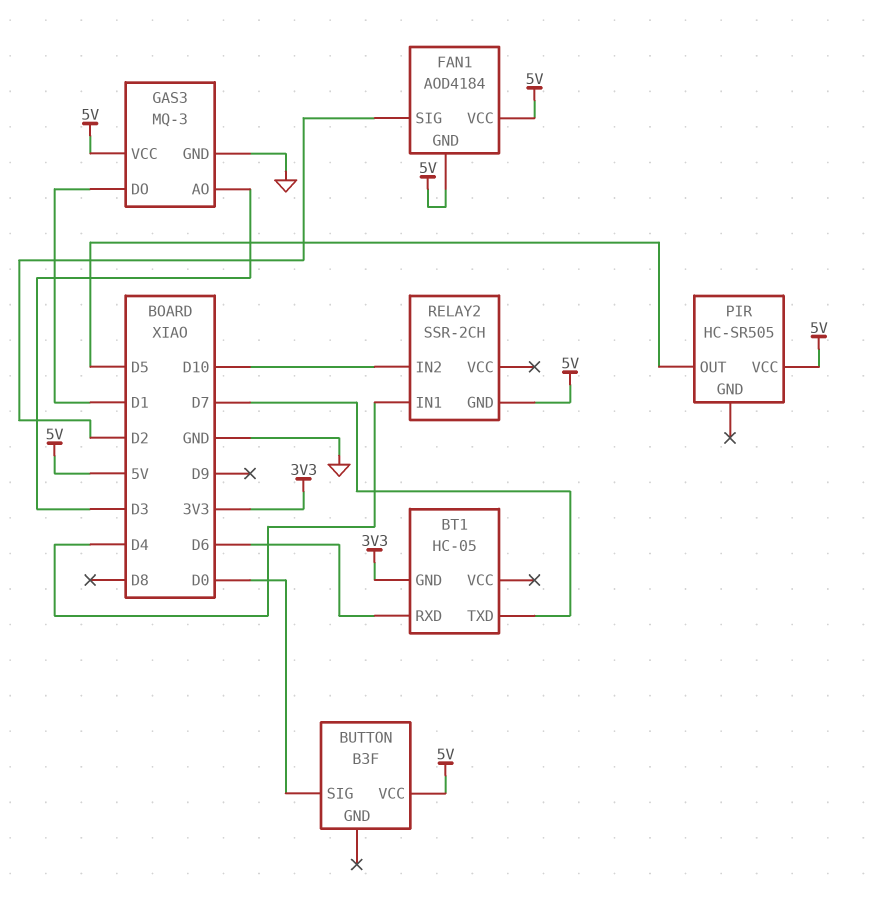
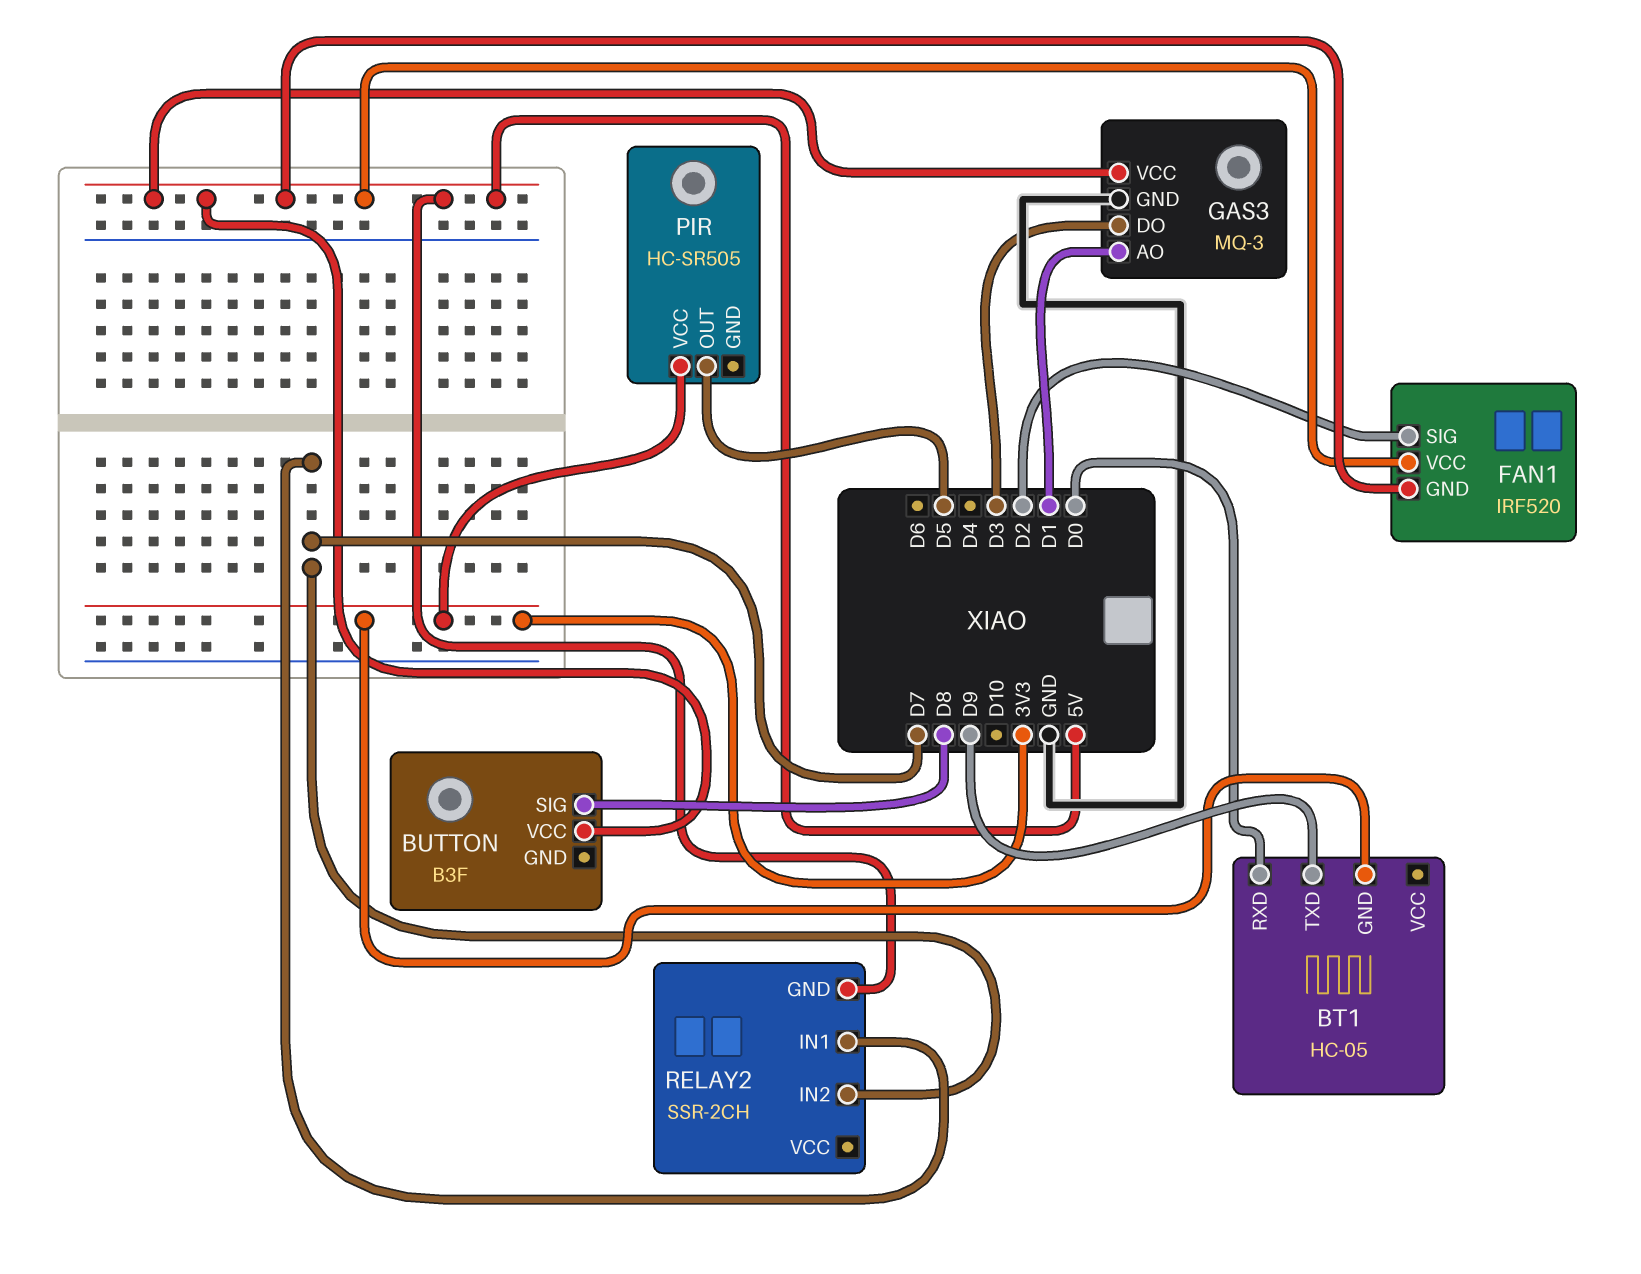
BT1 pin RXD: D6 -> D0
BT1 pin TXD: D7 -> D9
BUTTON pin SIG: D0 -> D8
FAN1: AOD4184 -> IRF520
GAS3 pin AO: D3 -> D1
GAS3 pin DO: D1 -> D3
PIR pin VCC: 5V -> 3V3
RELAY2 pin IN1: D4 -> D7
RELAY2 pin IN2: D10 -> D7

